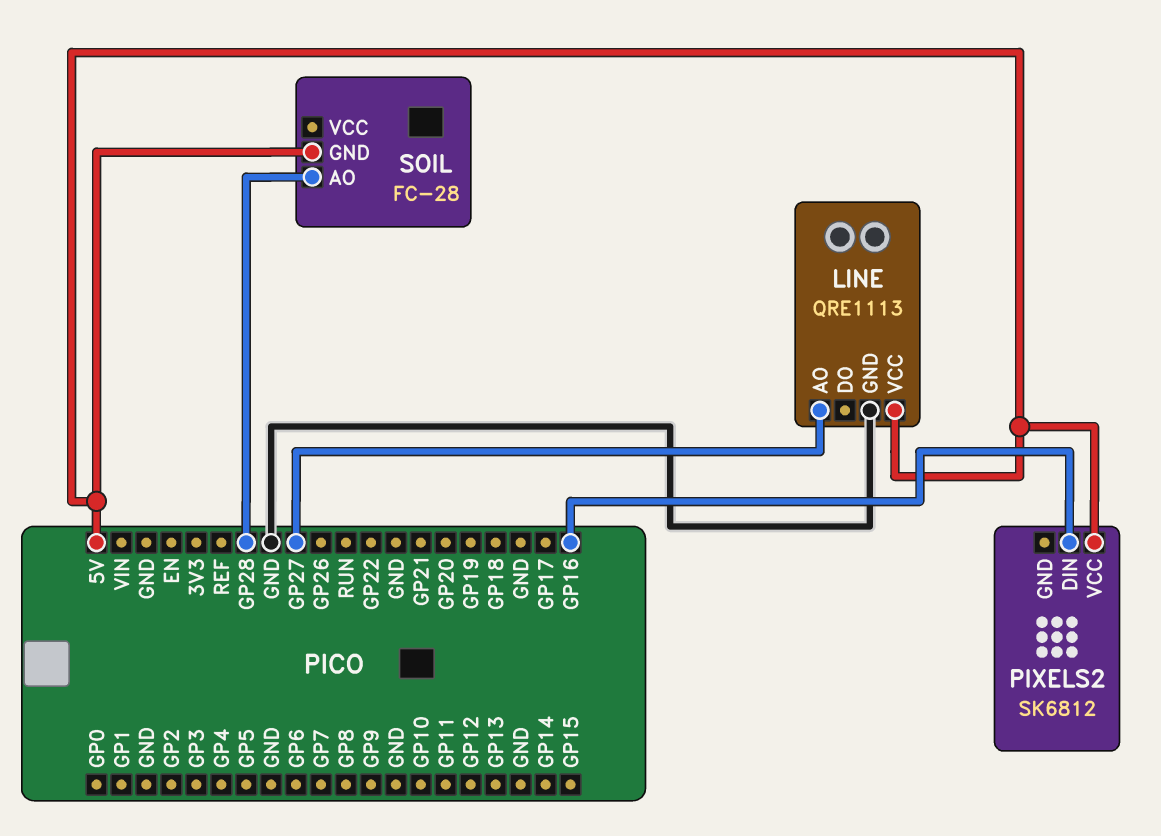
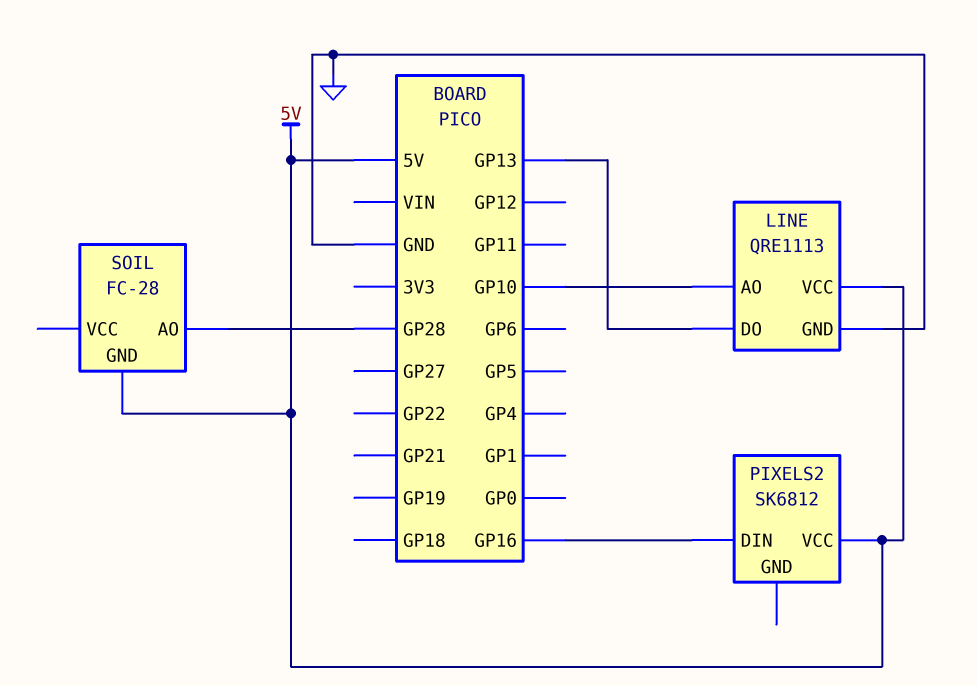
LINE pin AO: GP27 -> GP10
LINE pin DO: none -> GP13

